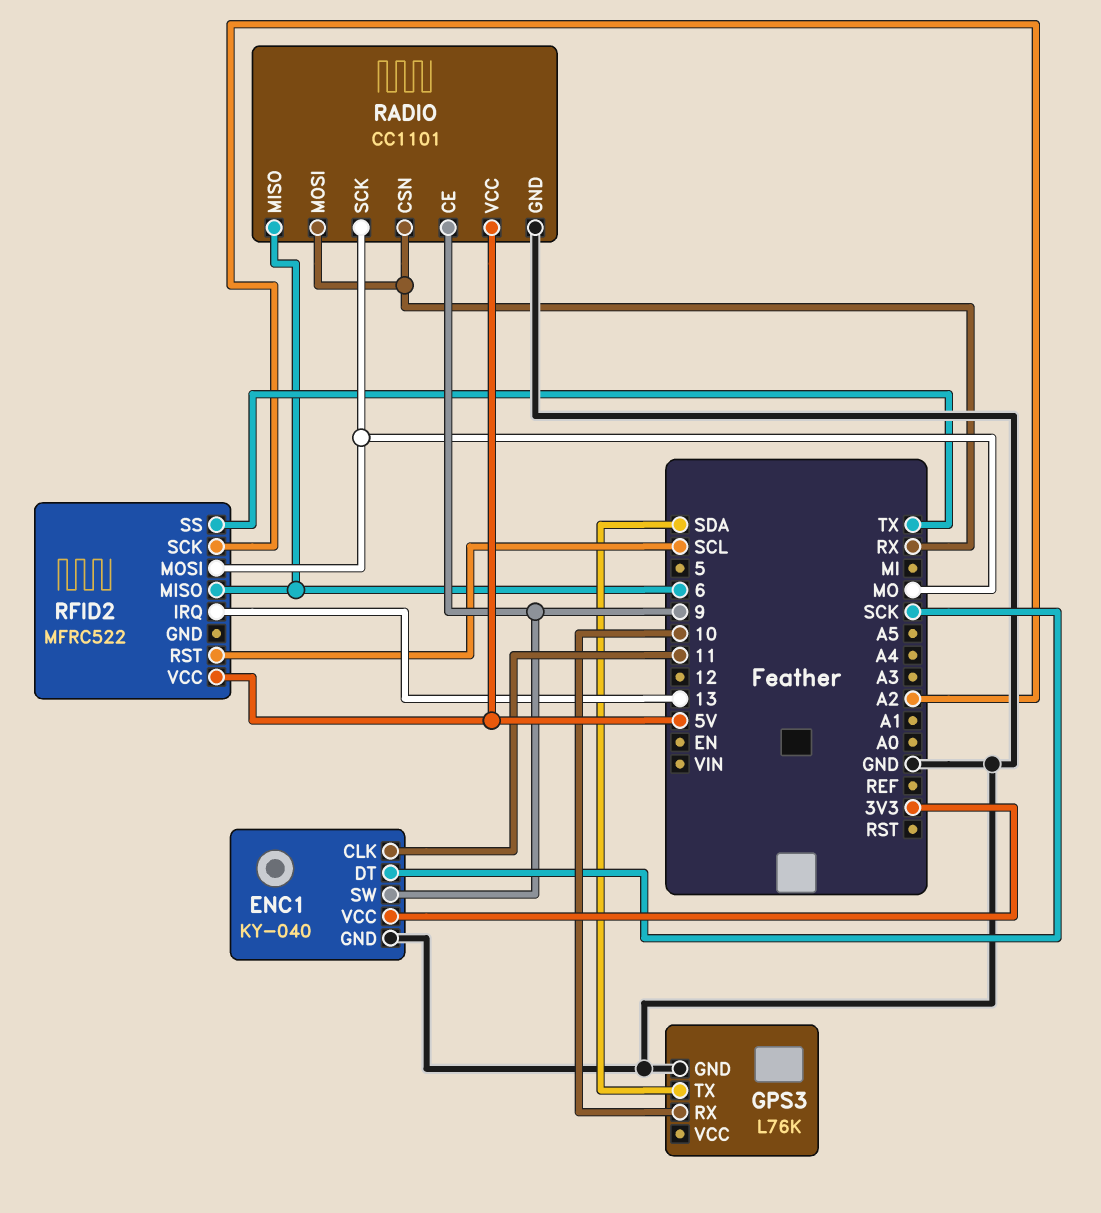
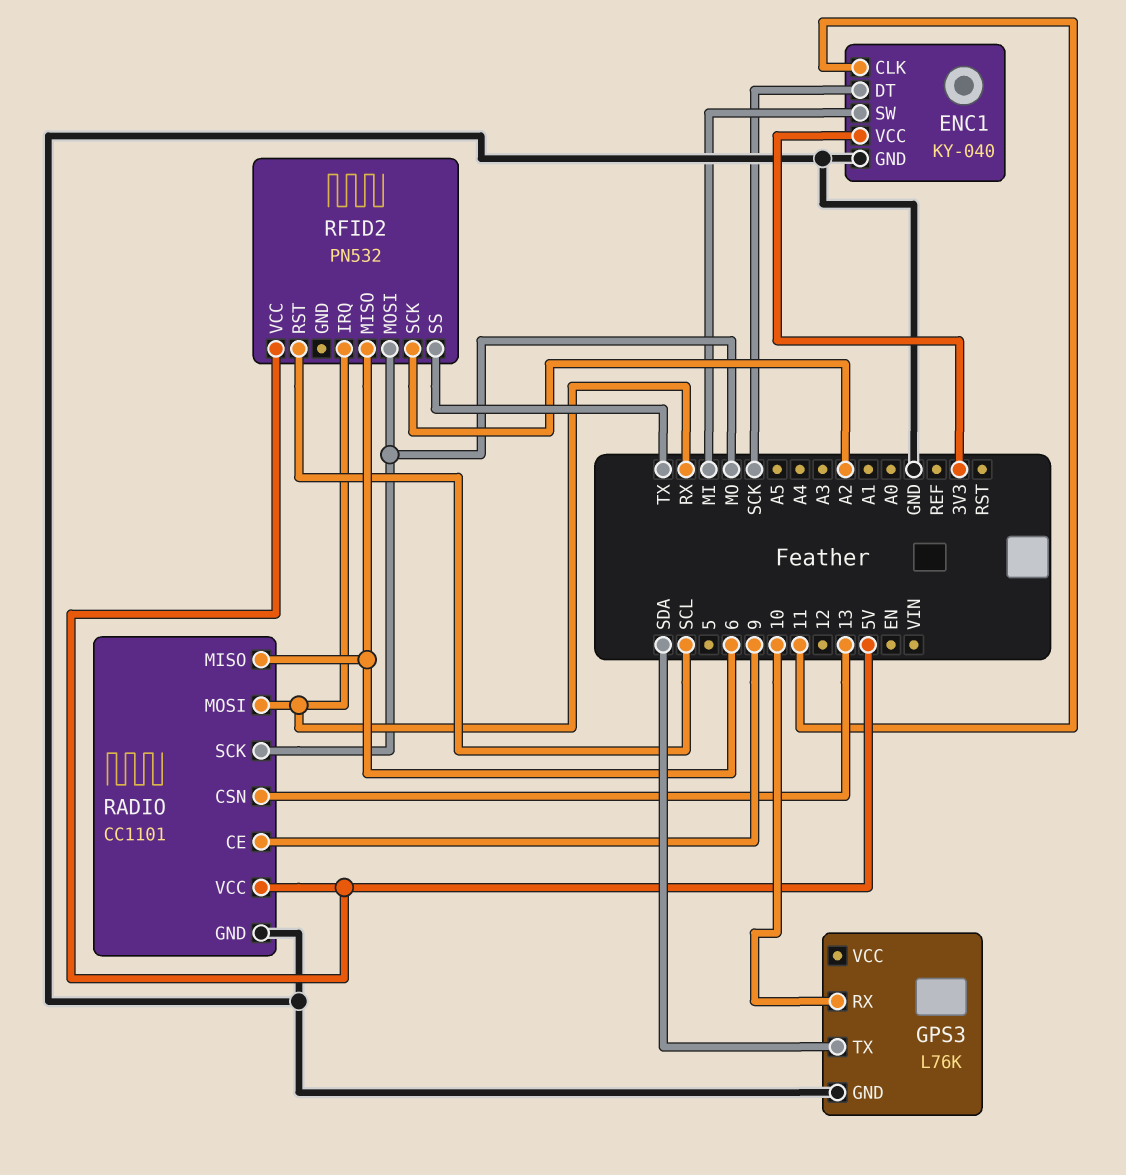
ENC1 pin SW: 9 -> MI
RADIO pin CSN: RX -> 13
RFID2: MFRC522 -> PN532
RFID2 pin IRQ: 13 -> RX

